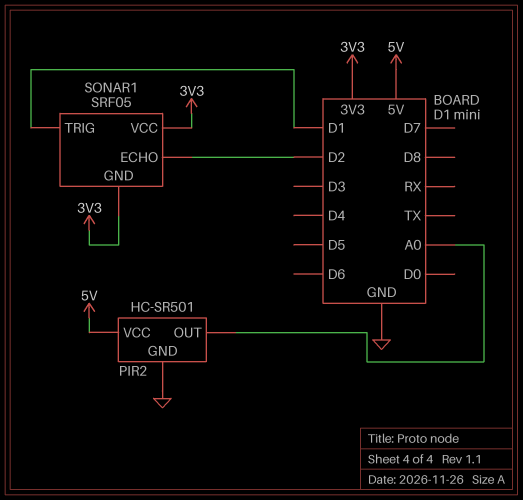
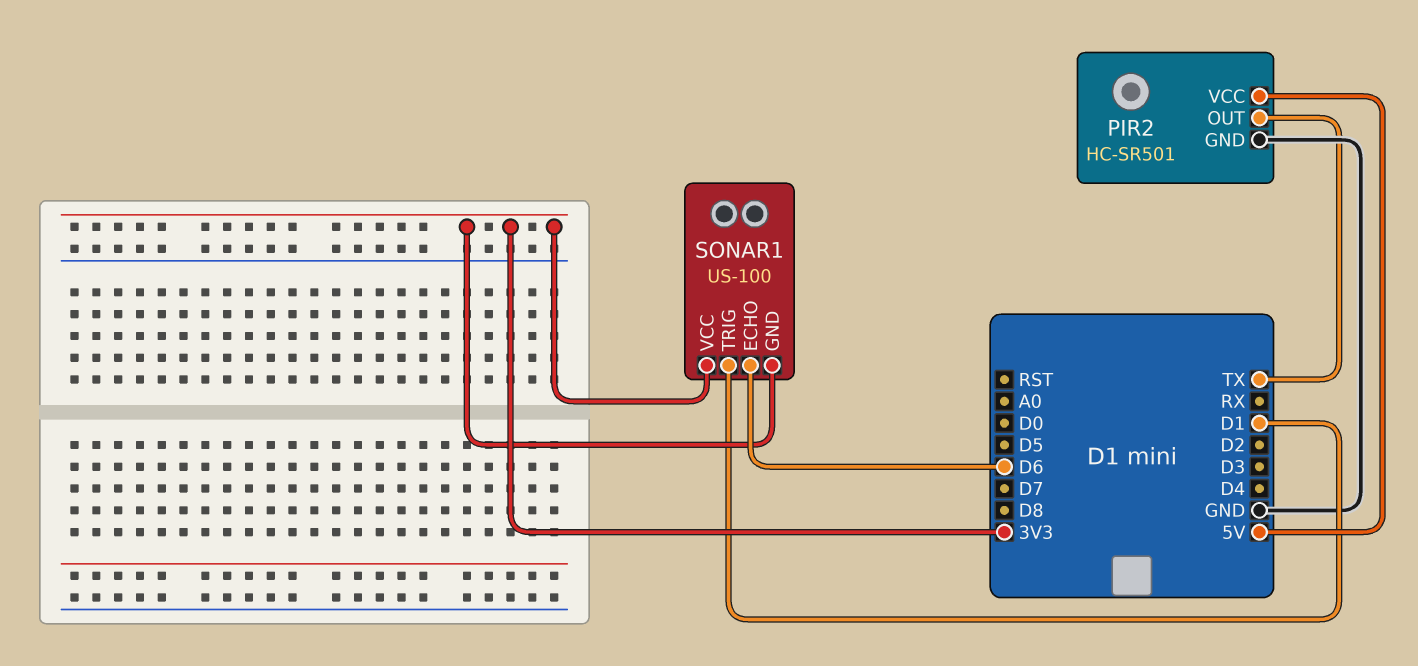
PIR2 pin OUT: A0 -> TX
SONAR1: SRF05 -> US-100
SONAR1 pin ECHO: D2 -> D6

